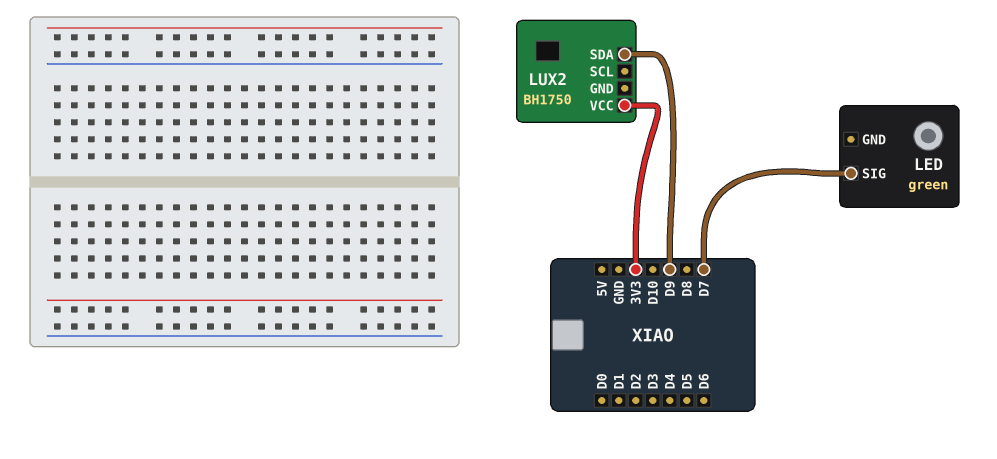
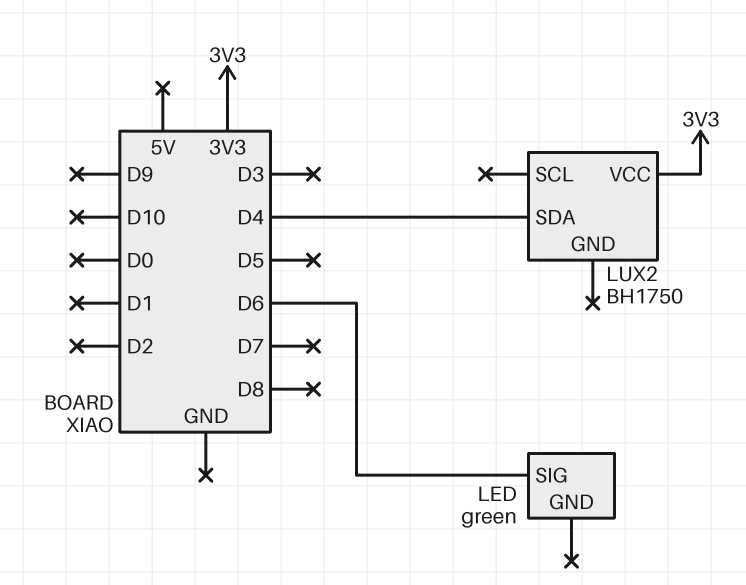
LED pin SIG: D7 -> D6
LUX2 pin SDA: D9 -> D4

